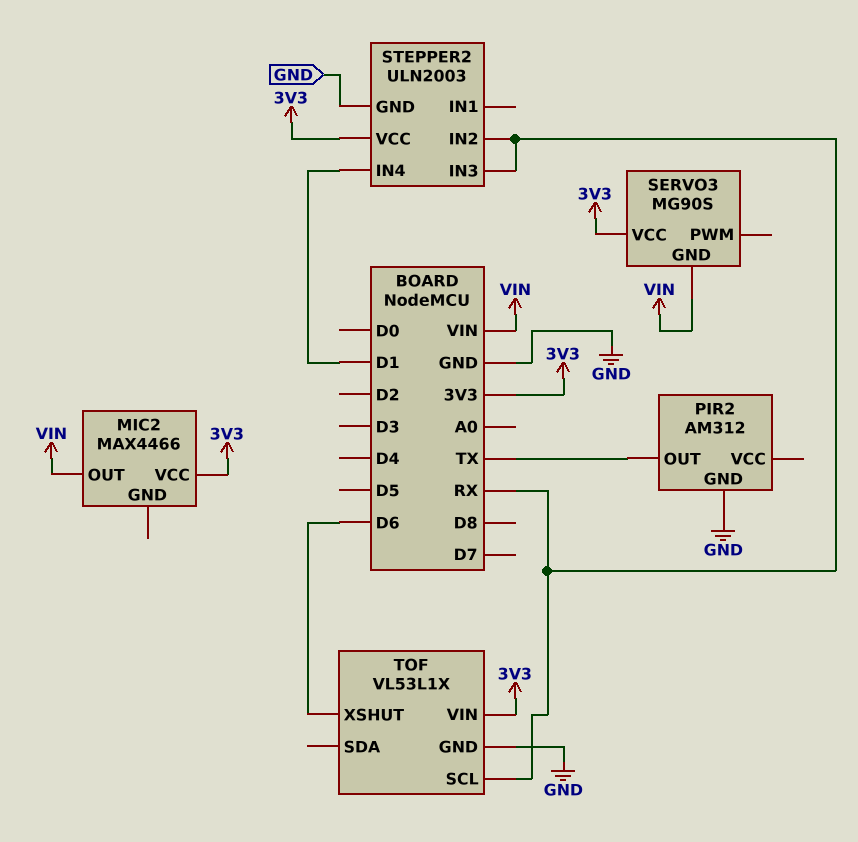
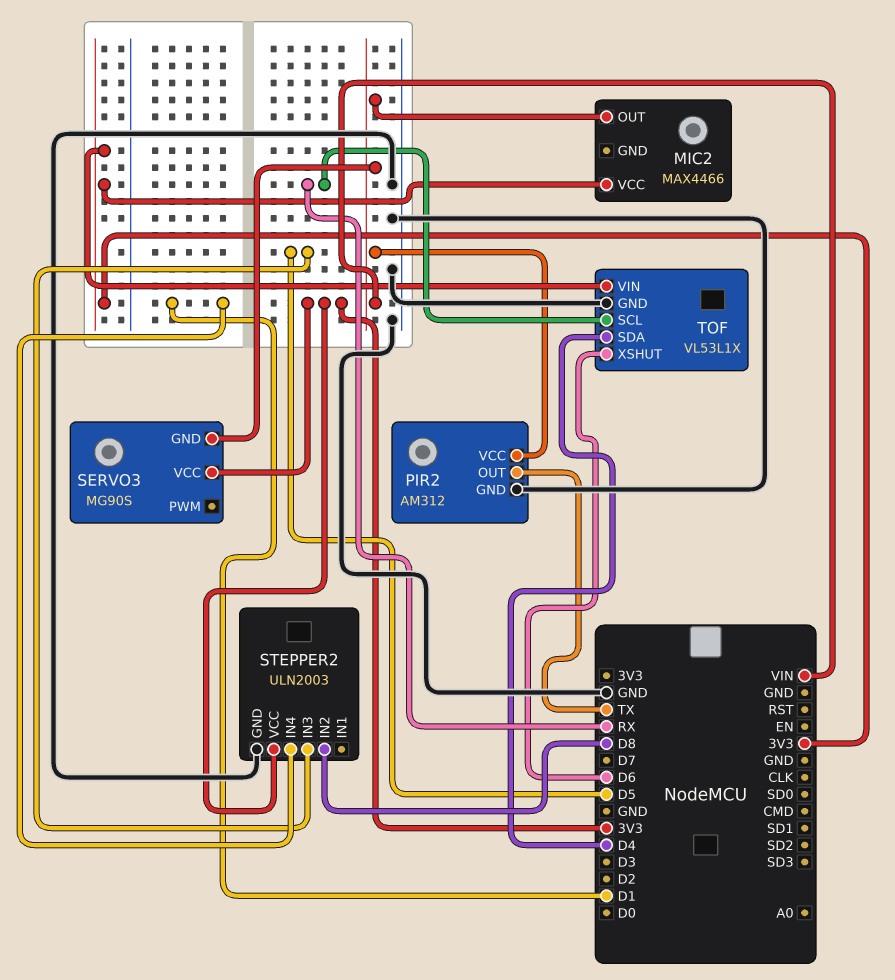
PIR2 pin VCC: none -> VIN
STEPPER2 pin IN2: RX -> D8
STEPPER2 pin IN3: RX -> D5
TOF pin SDA: none -> D4

